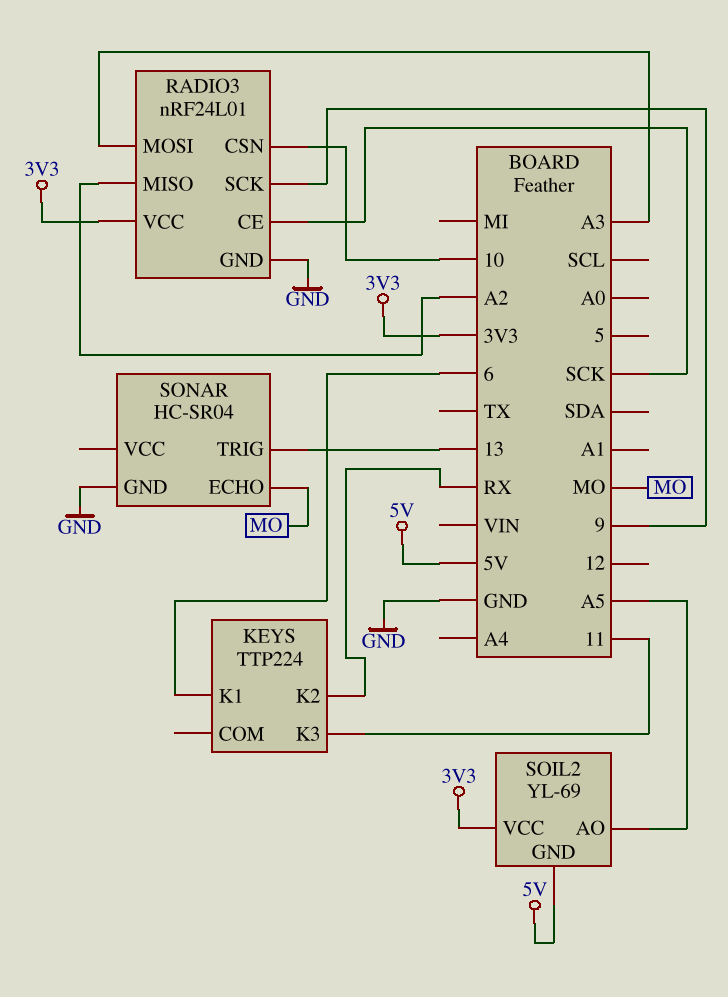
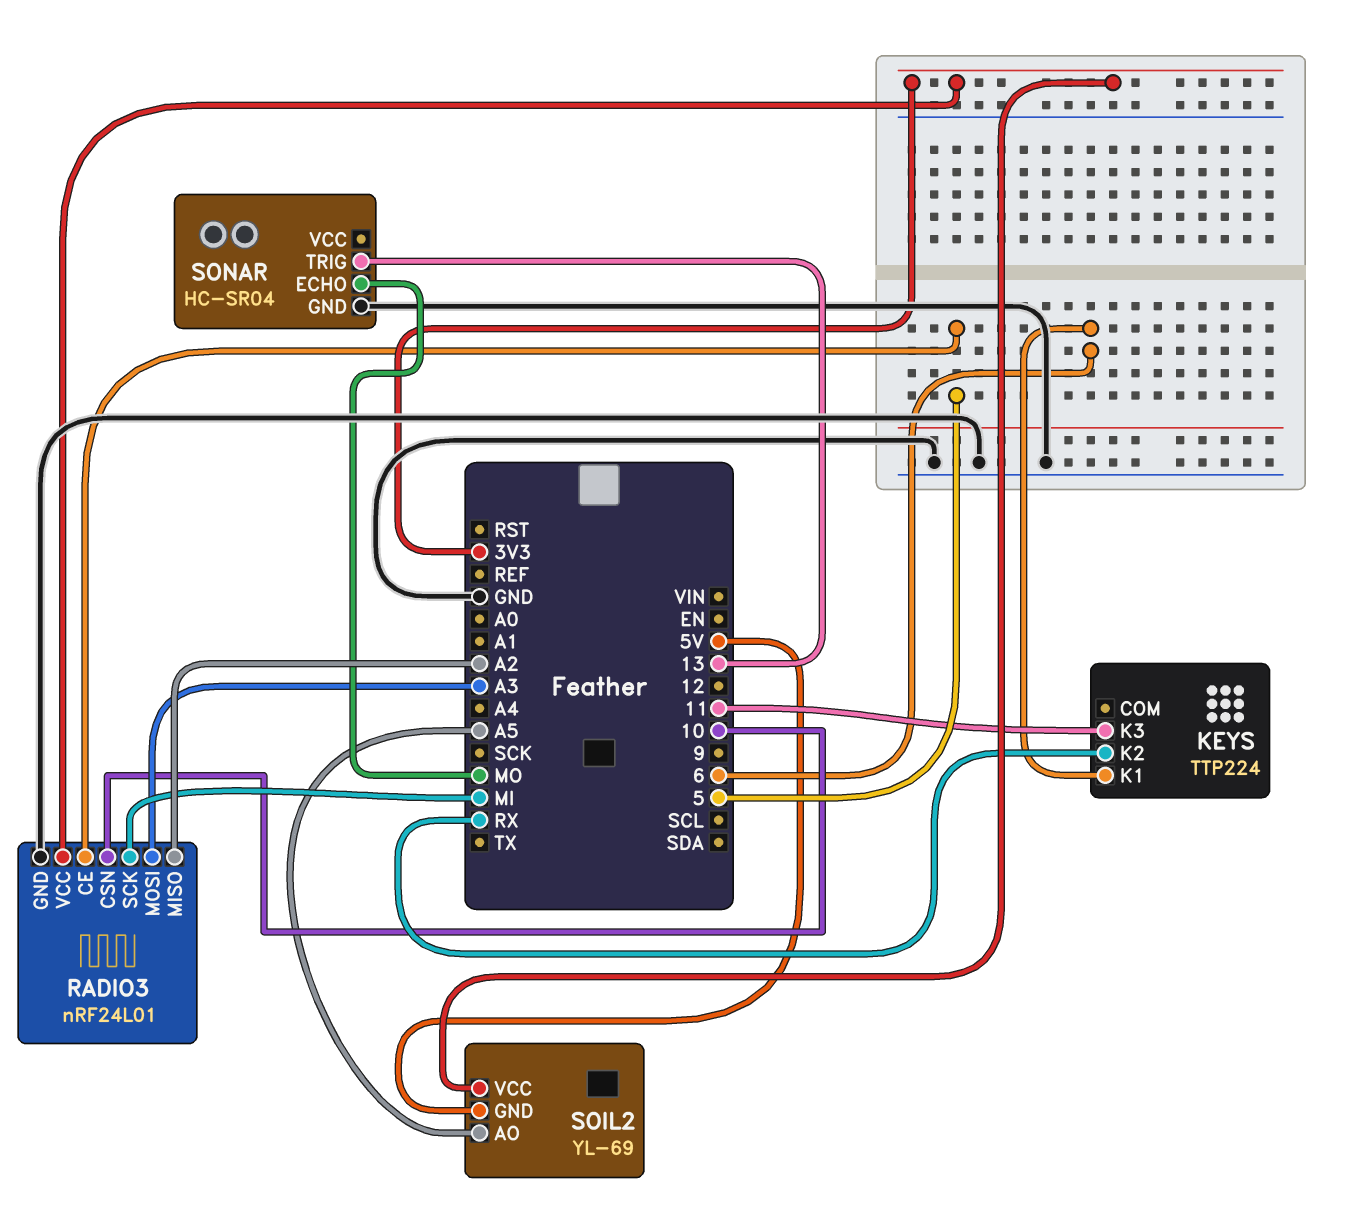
RADIO3 pin CE: SCK -> 5
RADIO3 pin SCK: 9 -> MI

